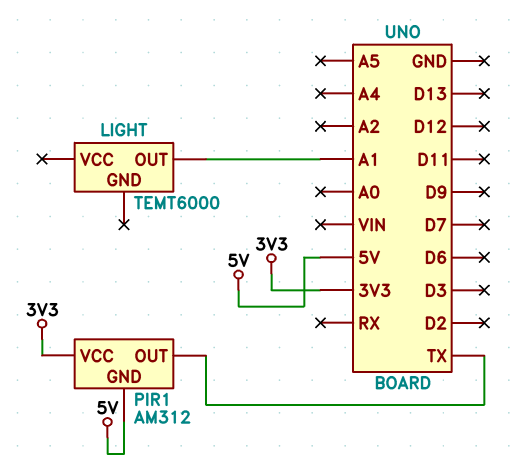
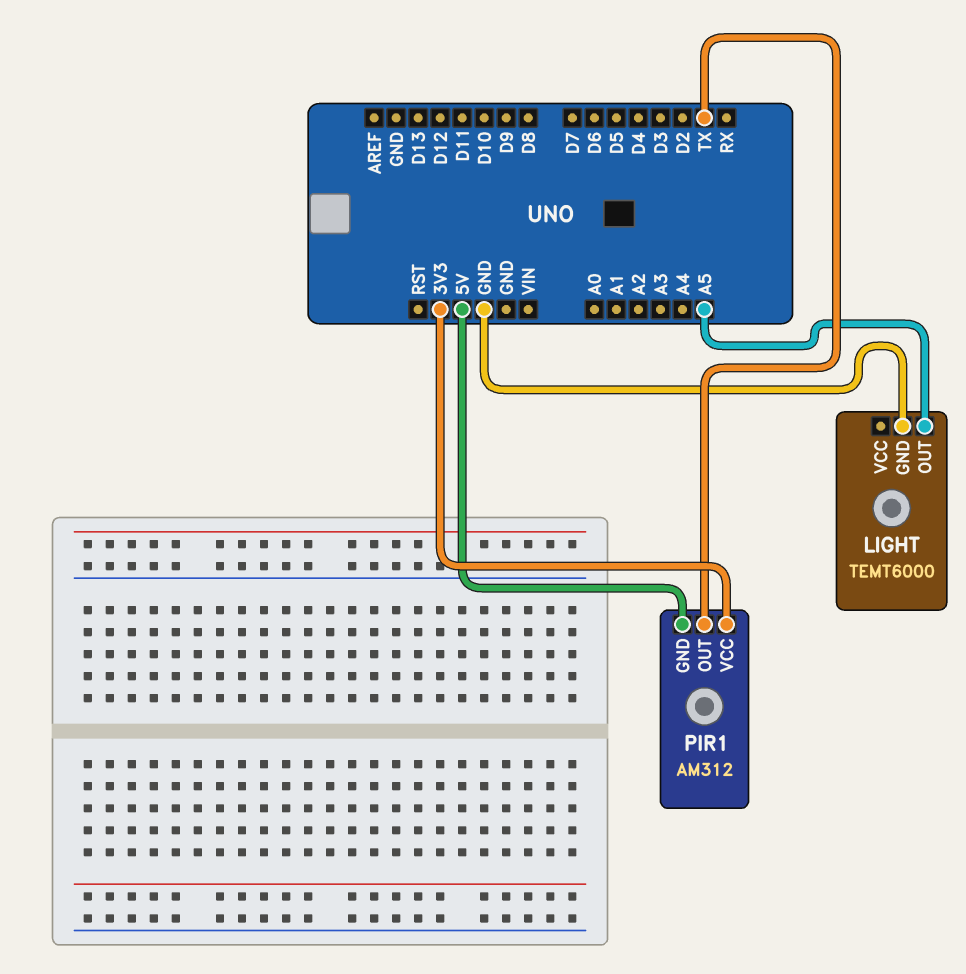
LIGHT pin GND: none -> GND
LIGHT pin OUT: A1 -> A5

